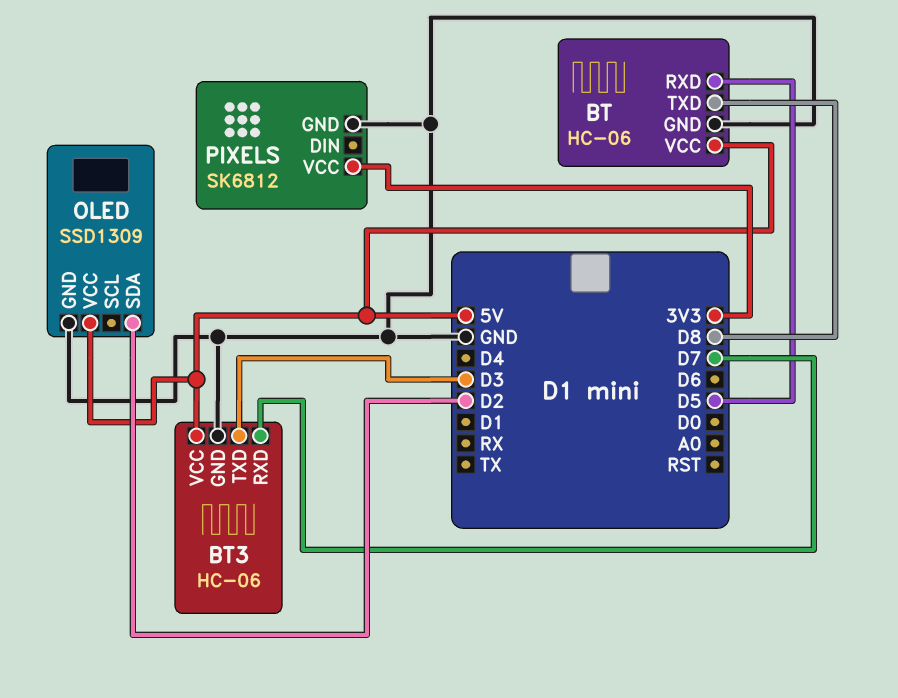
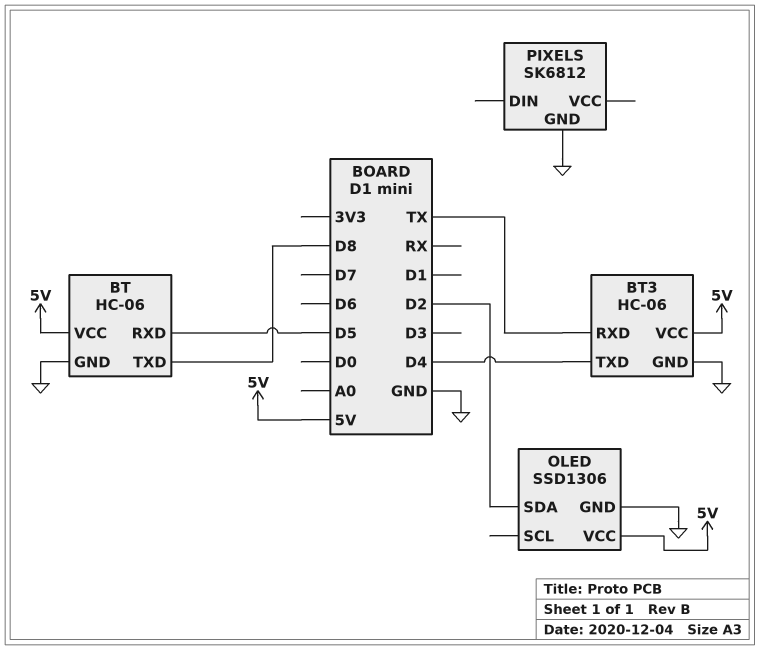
BT3 pin RXD: D7 -> TX
BT3 pin TXD: D3 -> D4
OLED: SSD1309 -> SSD1306
PIXELS pin VCC: 3V3 -> none

